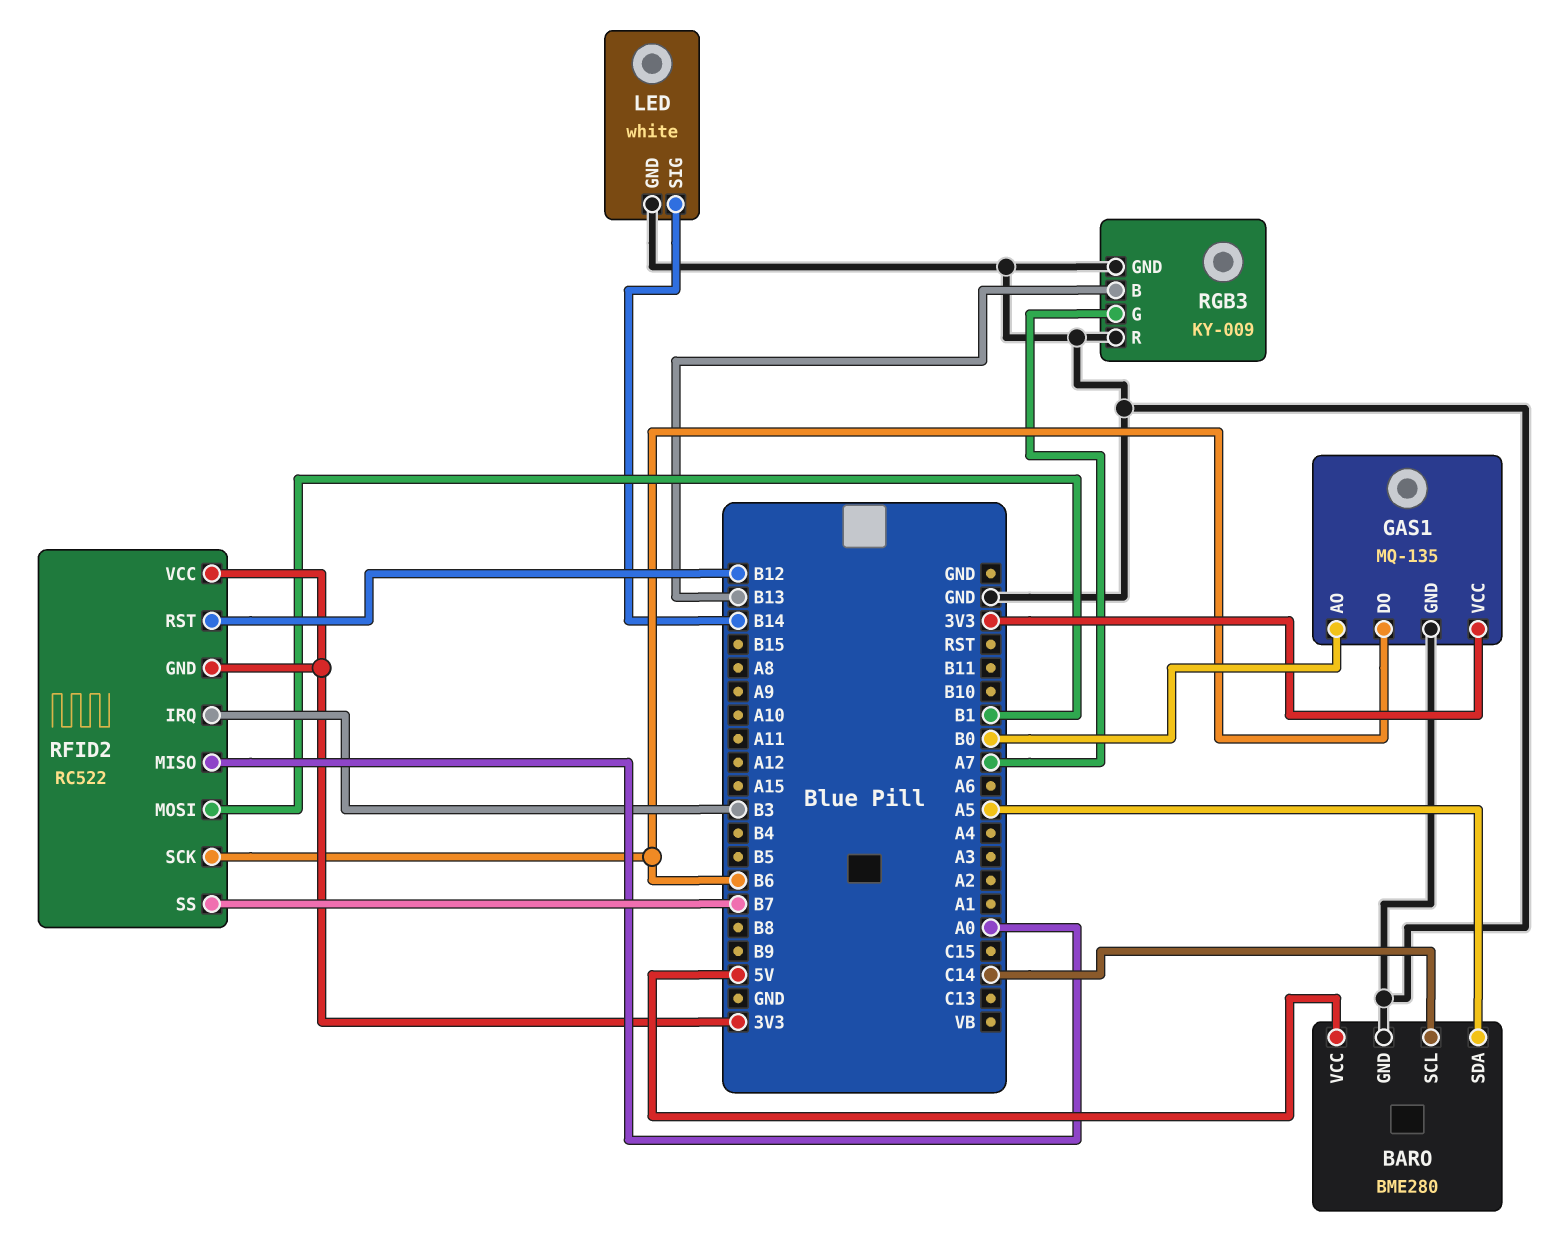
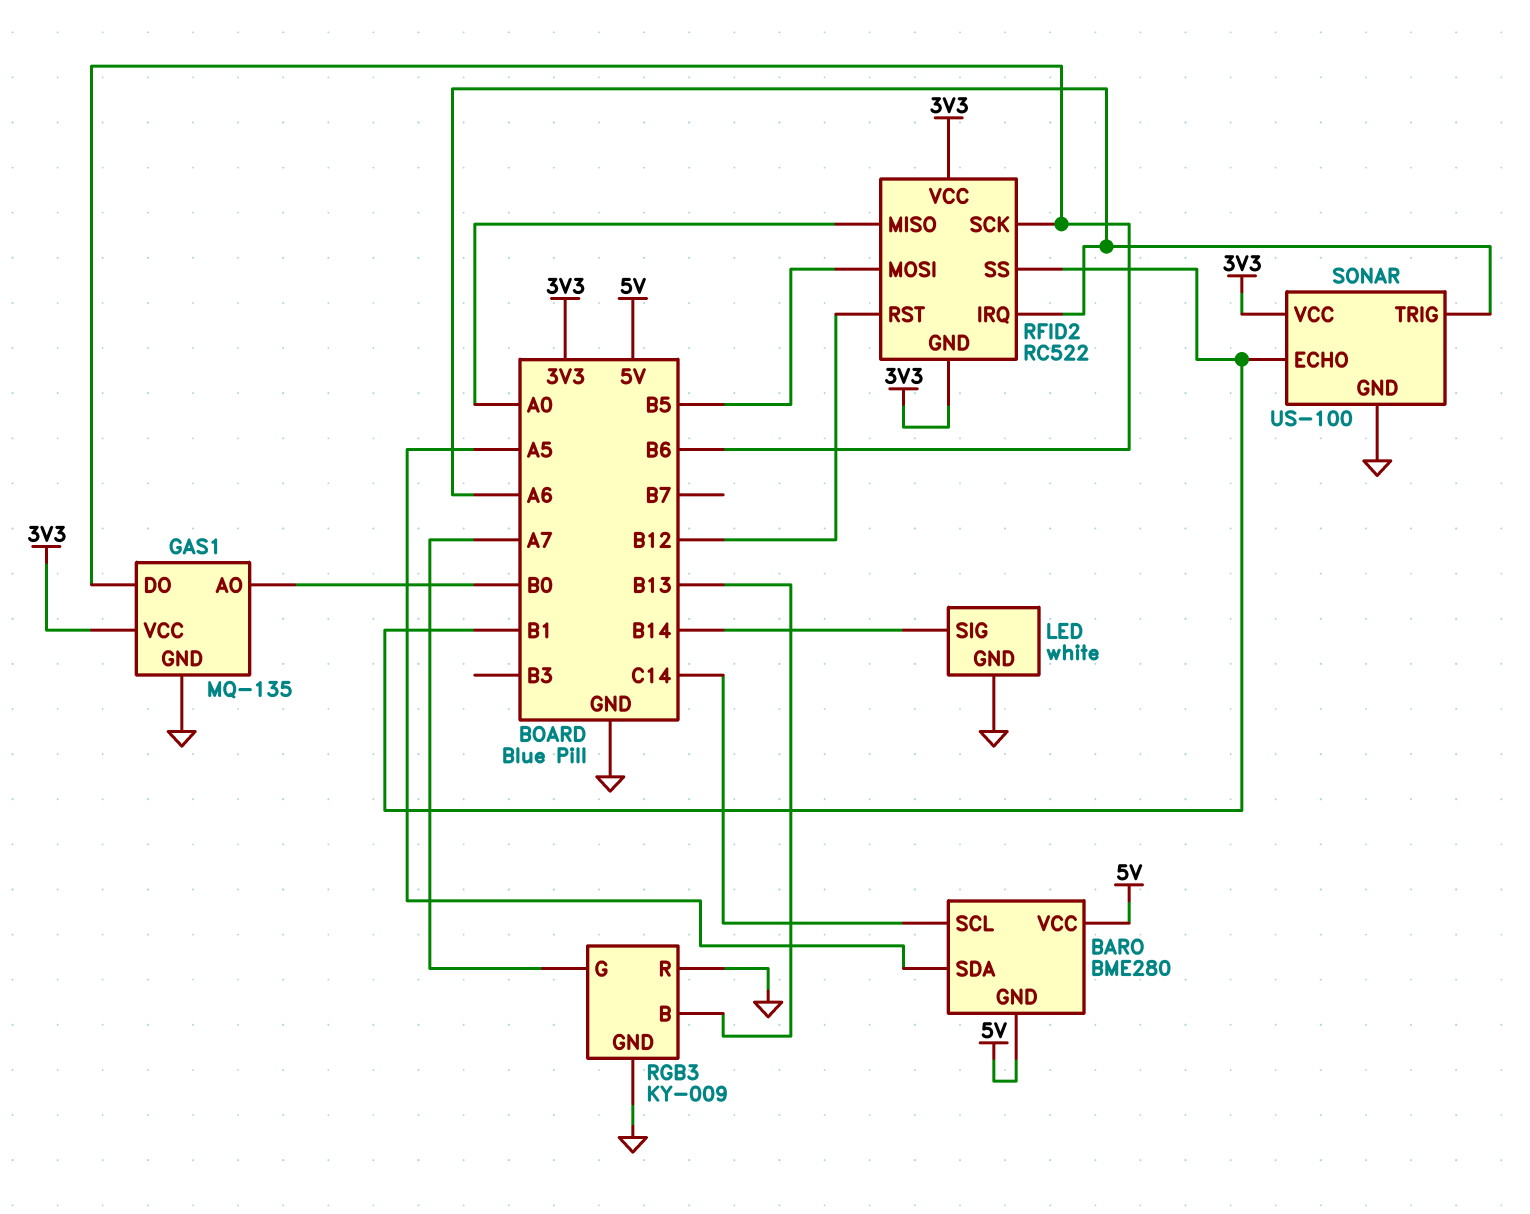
BARO pin GND: GND -> 5V
RFID2 pin IRQ: B3 -> A6
RFID2 pin MOSI: B1 -> B5
RFID2 pin SS: B7 -> B1
SONAR: none -> US-100
SONAR pin ECHO: none -> B1
SONAR pin GND: none -> GND
SONAR pin TRIG: none -> A6
SONAR pin VCC: none -> 3V3

